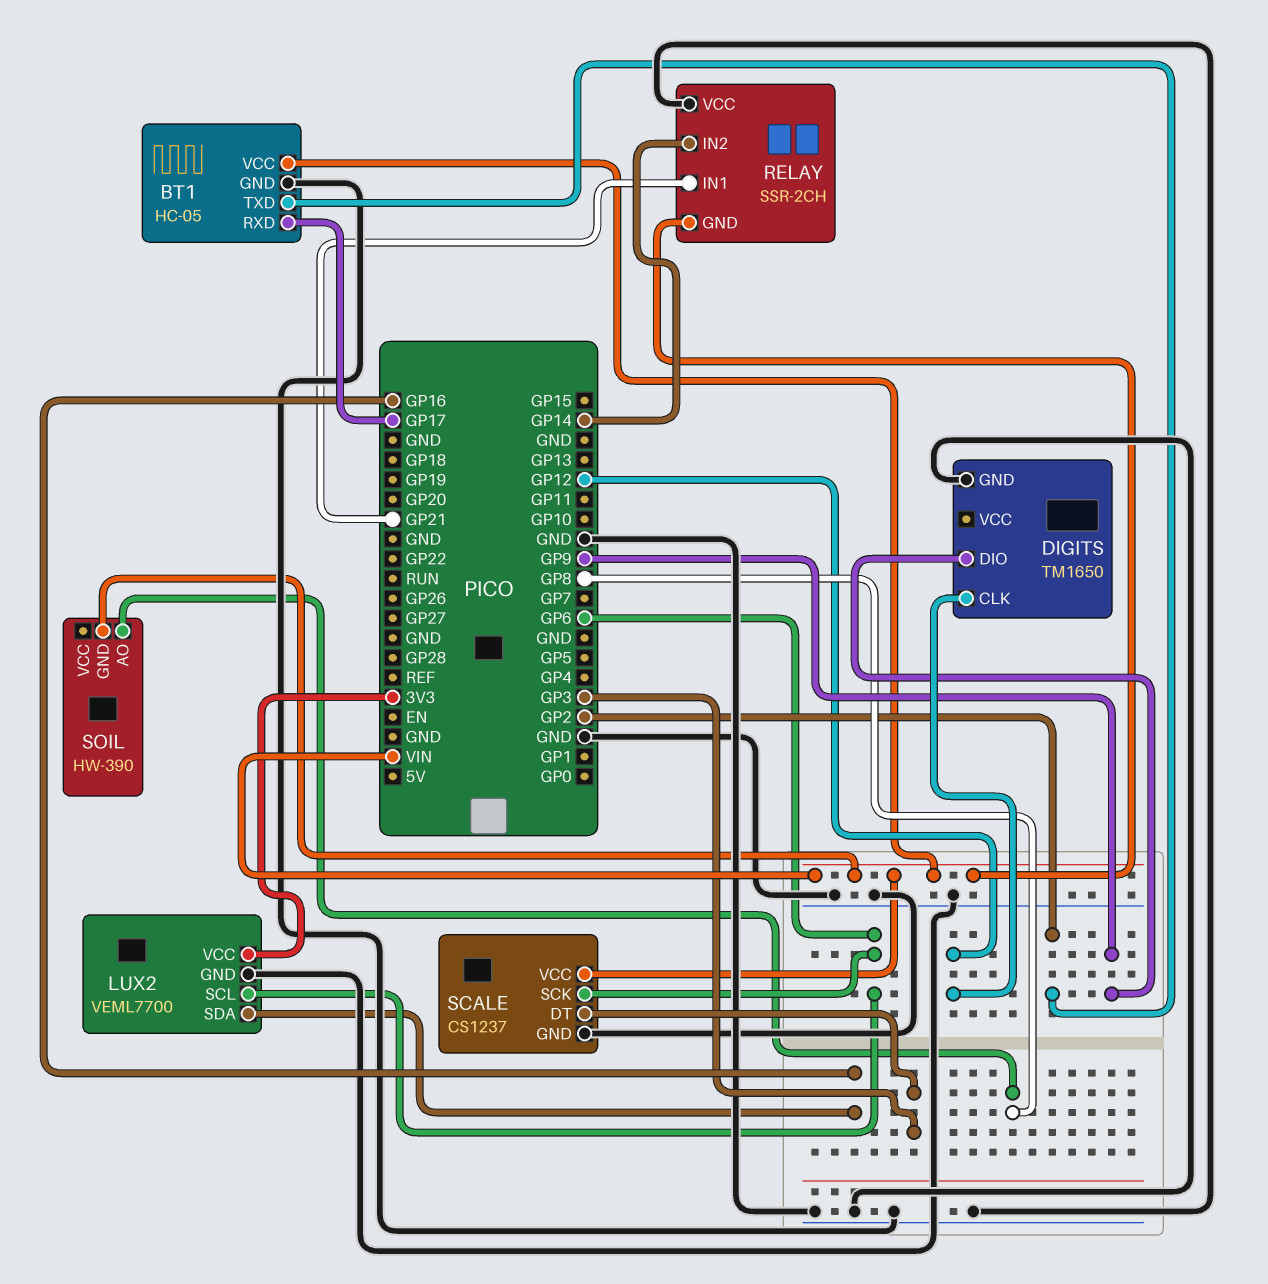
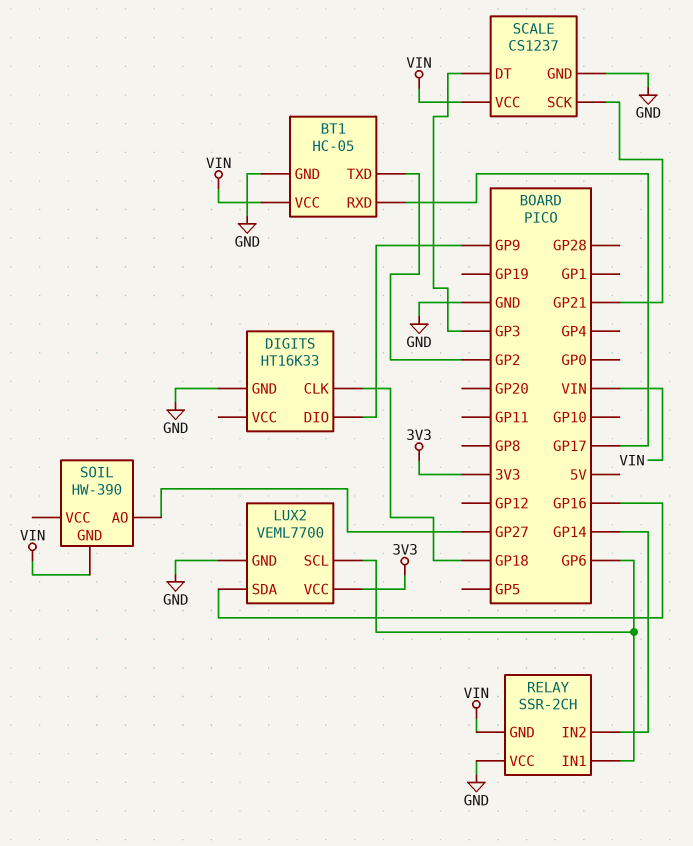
DIGITS: TM1650 -> HT16K33
DIGITS pin CLK: GP12 -> GP18
RELAY pin IN1: GP21 -> GP6
SCALE pin SCK: GP6 -> GP21
SOIL pin AO: GP8 -> GP27

